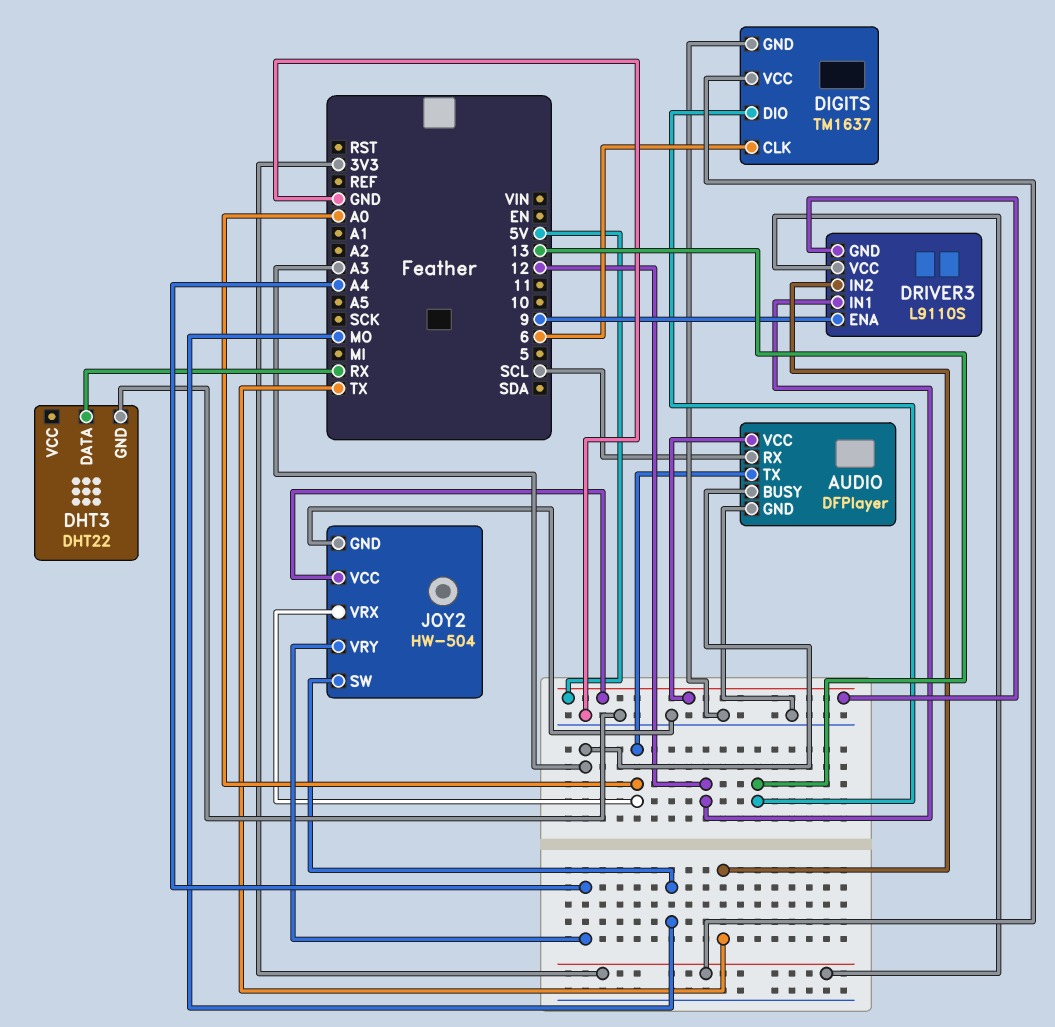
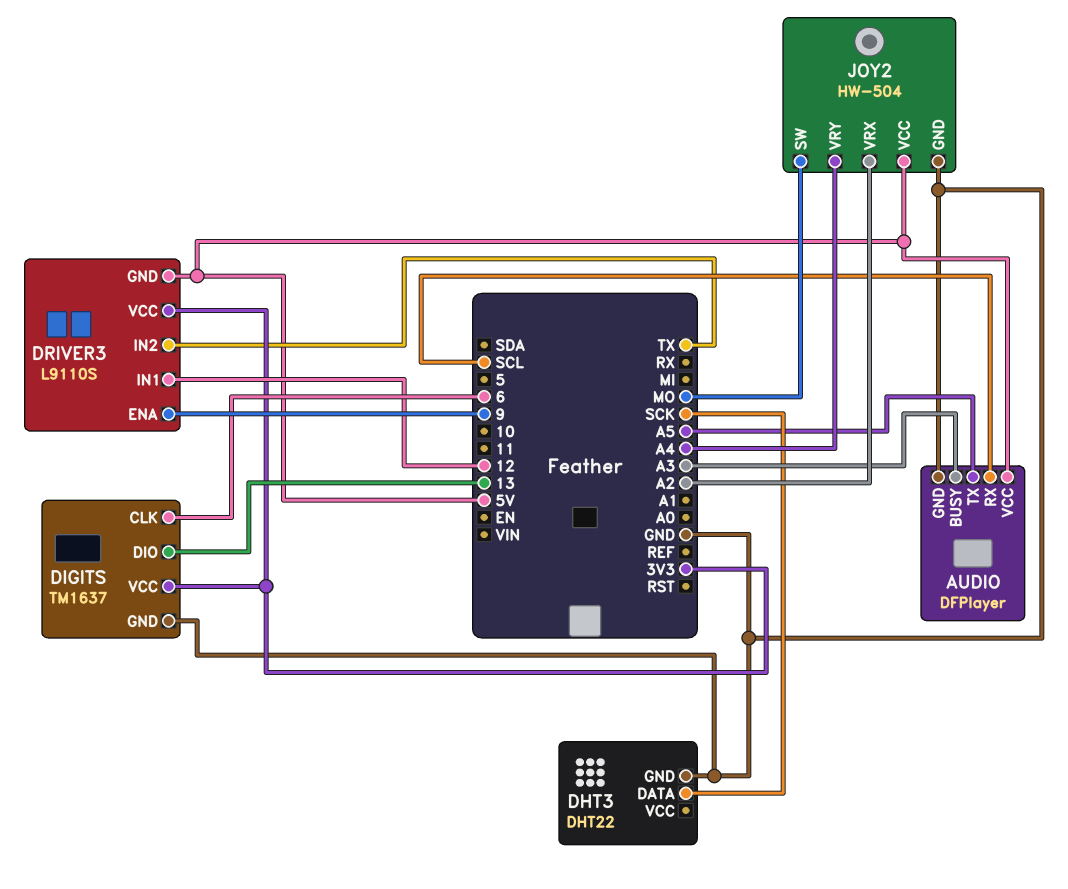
AUDIO pin TX: A0 -> A5
DHT3 pin DATA: RX -> SCK
JOY2 pin VRX: A0 -> A2

